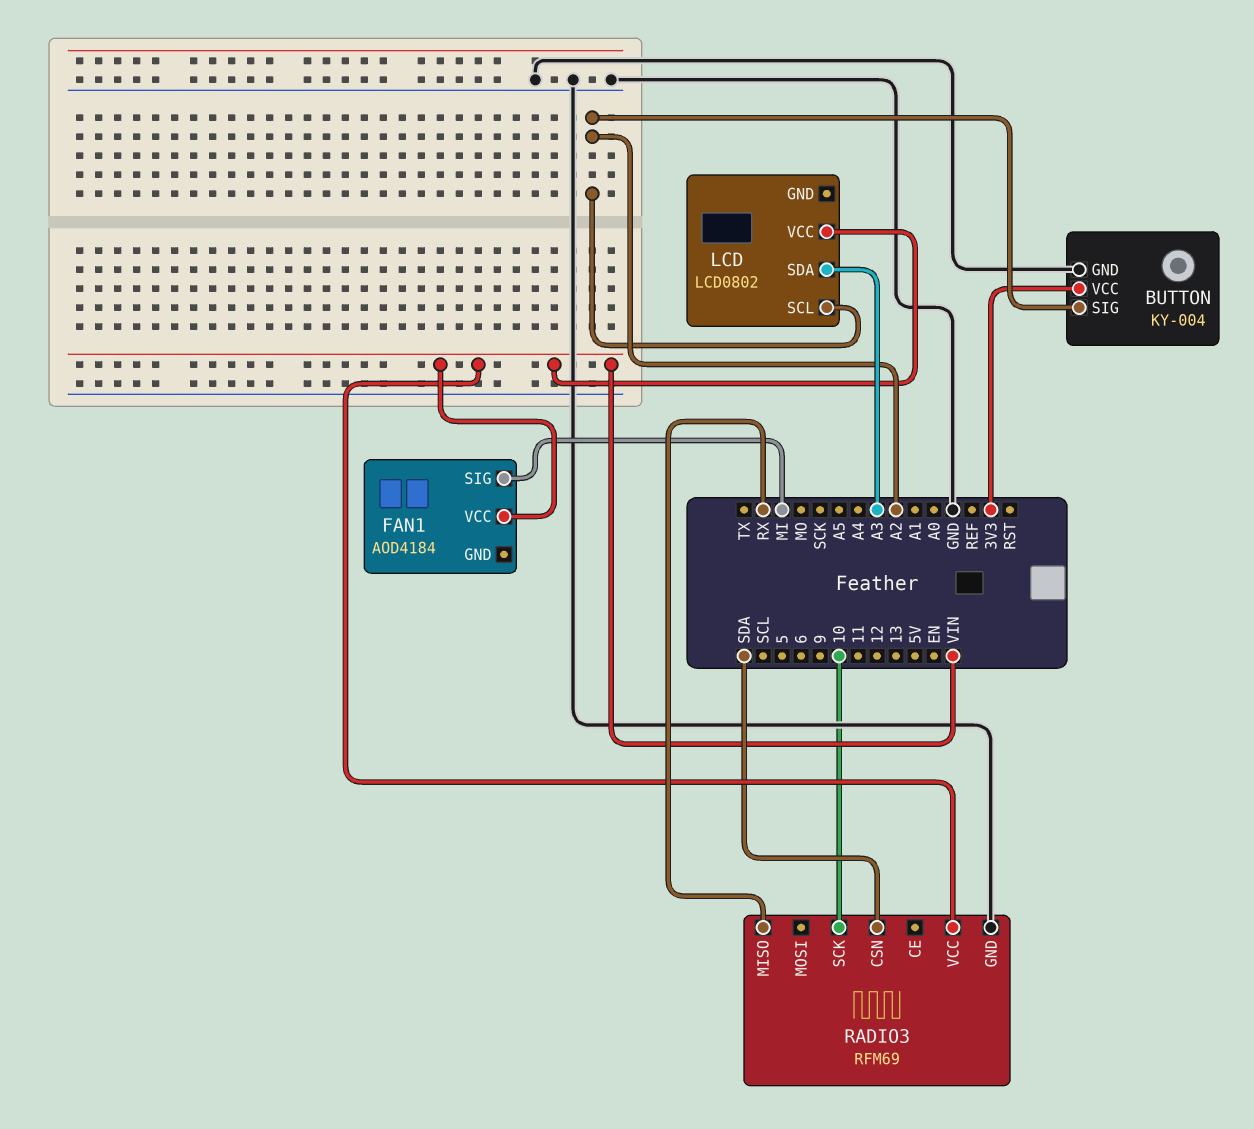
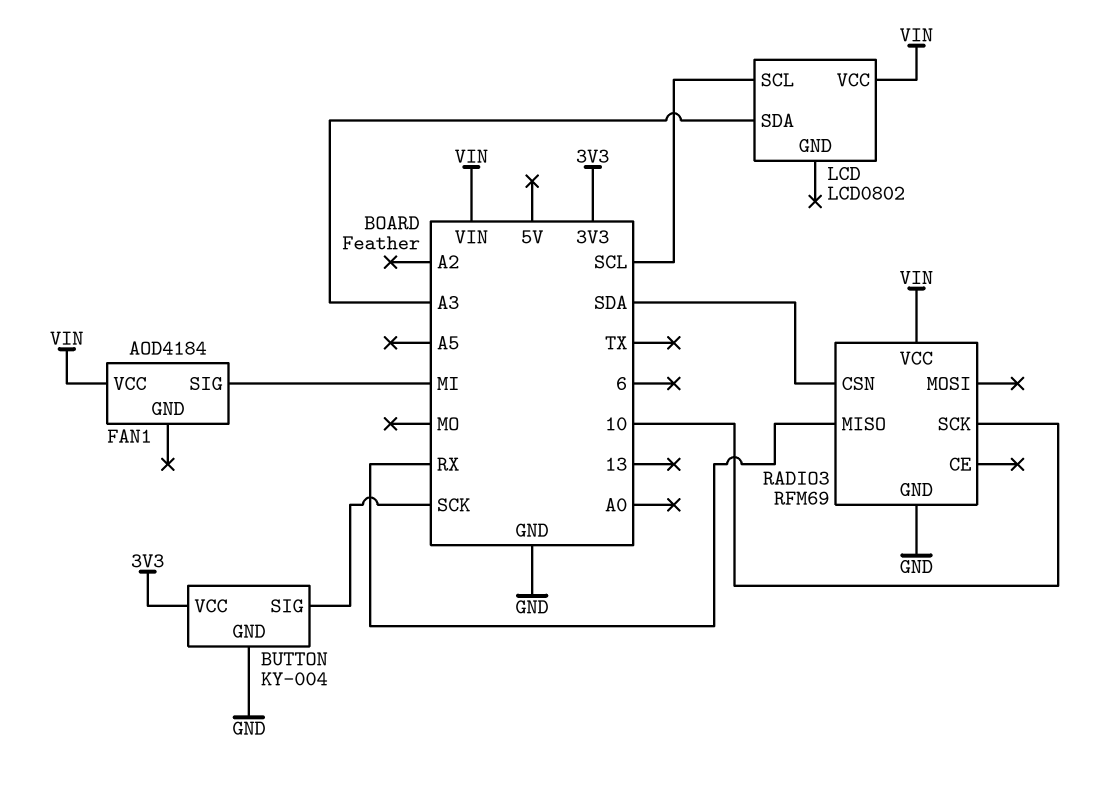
BUTTON pin SIG: A2 -> SCK
LCD pin SCL: A2 -> SCL

